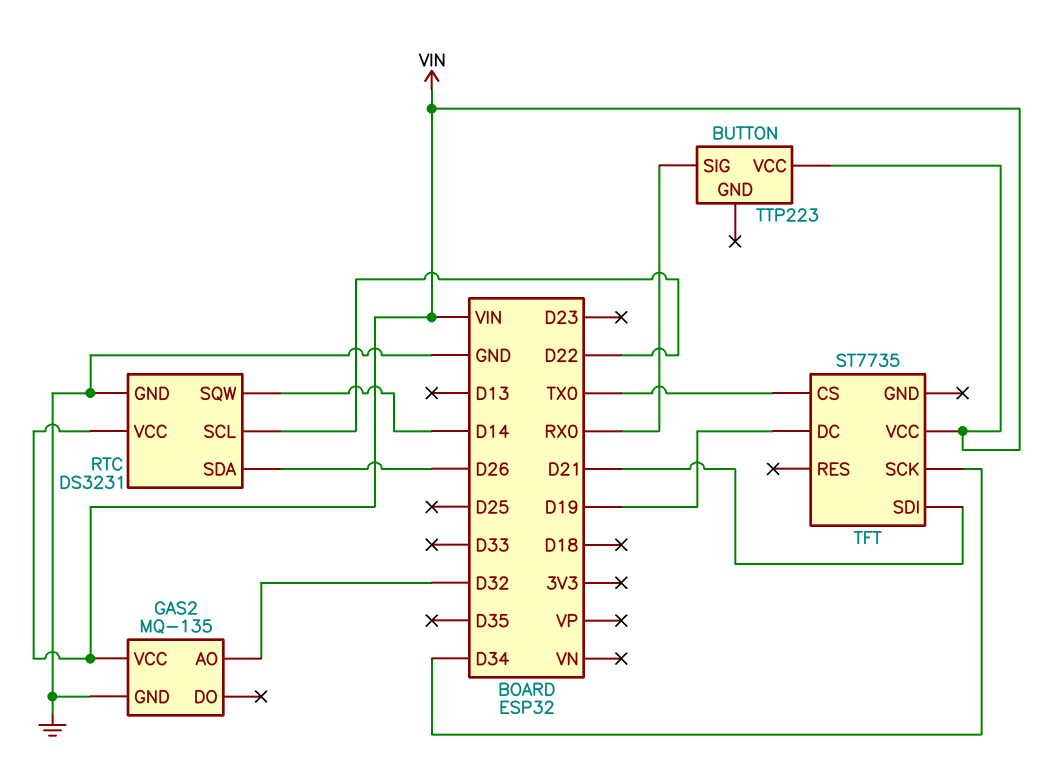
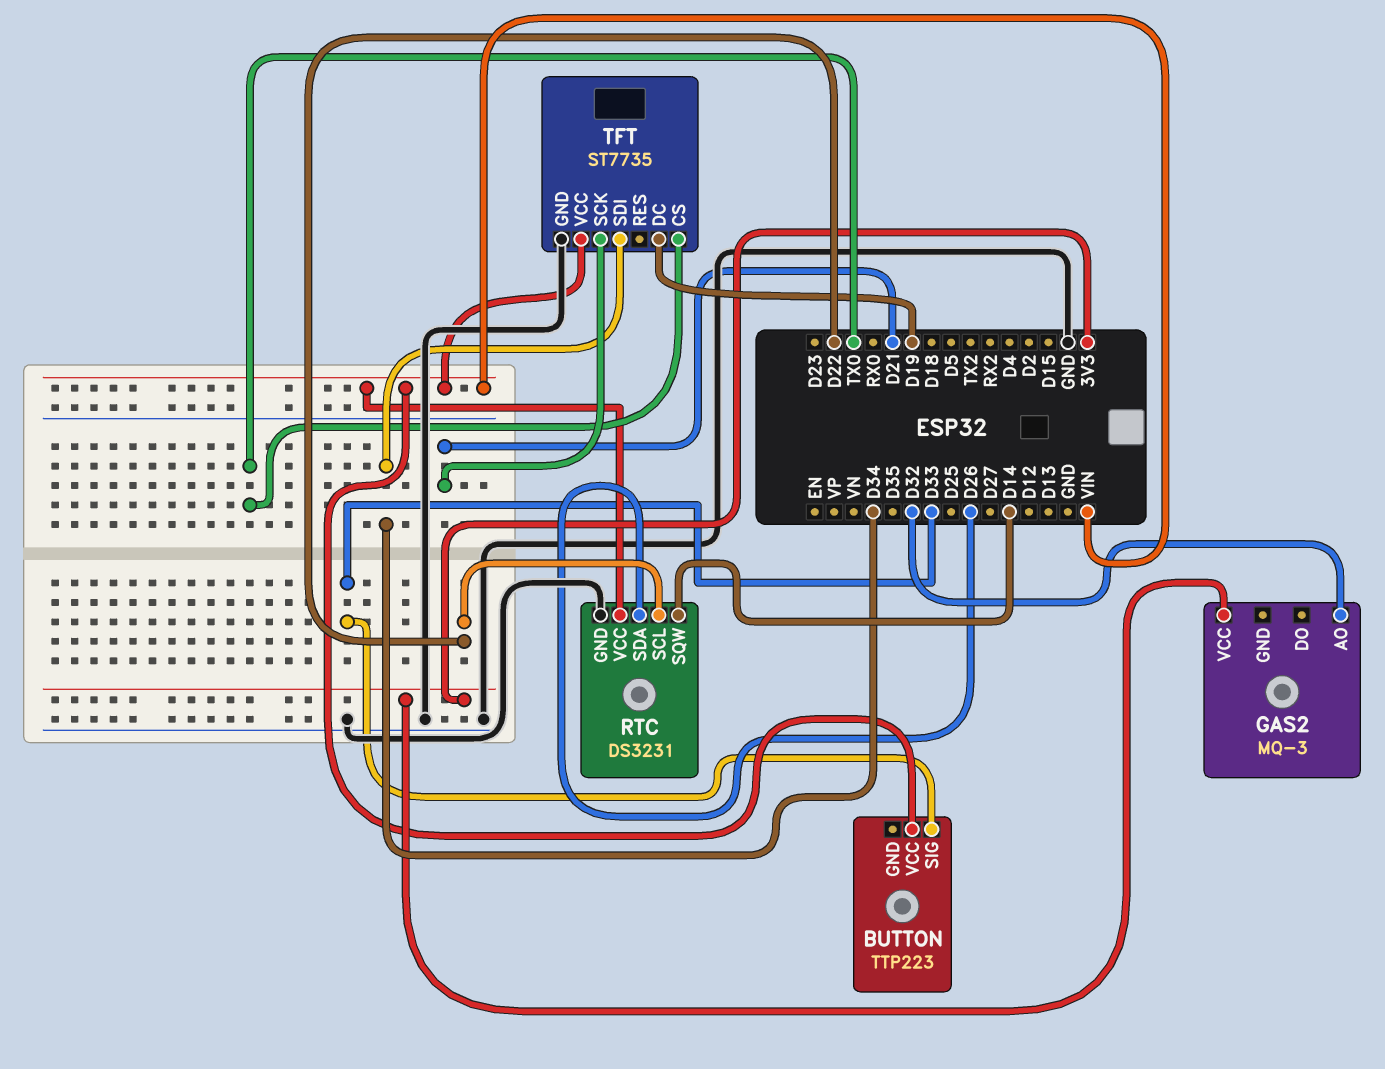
BUTTON pin SIG: RX0 -> D33
GAS2: MQ-135 -> MQ-3
GAS2 pin GND: GND -> none
GAS2 pin VCC: VIN -> 3V3
TFT pin GND: none -> GND
TFT pin SCK: D34 -> D21
TFT pin SDI: D21 -> D34

